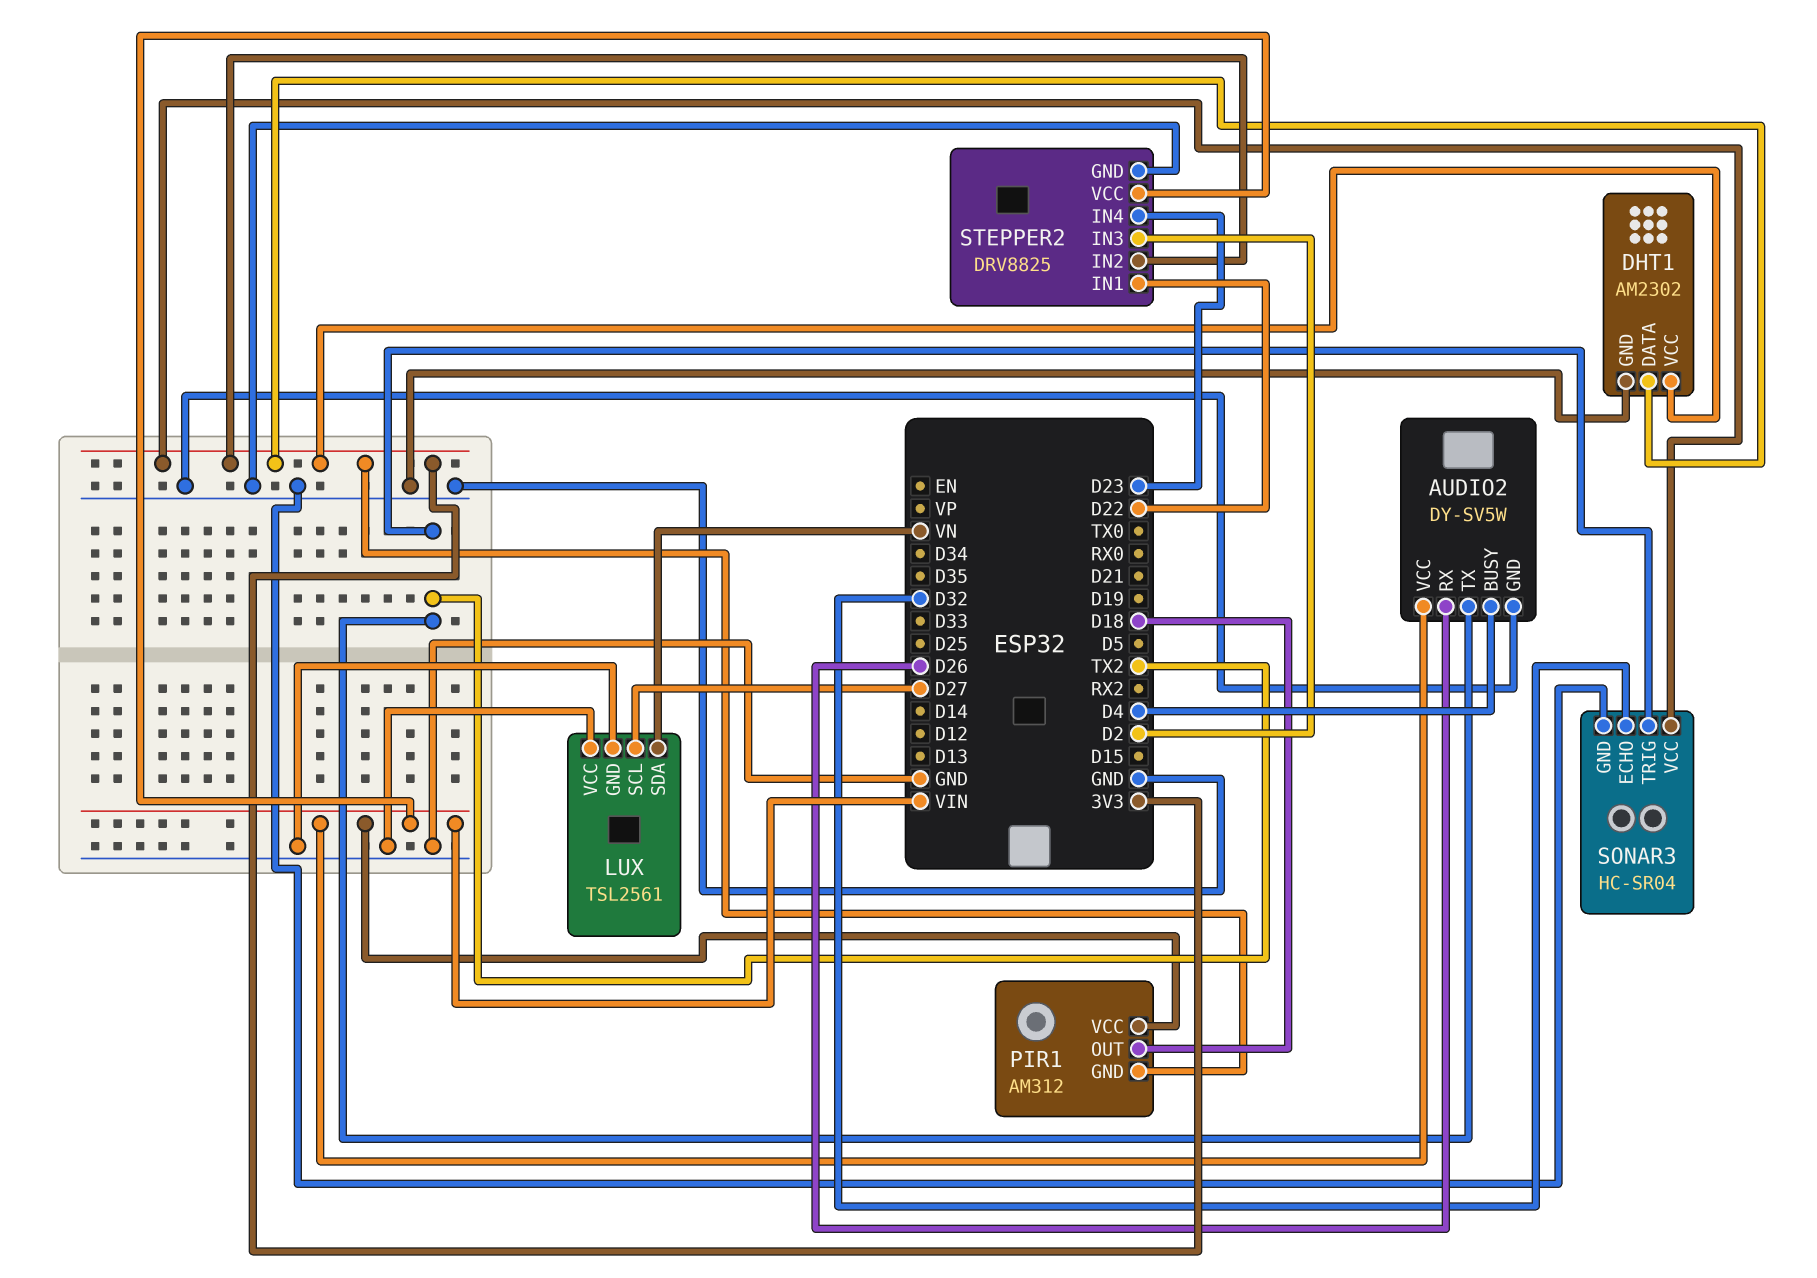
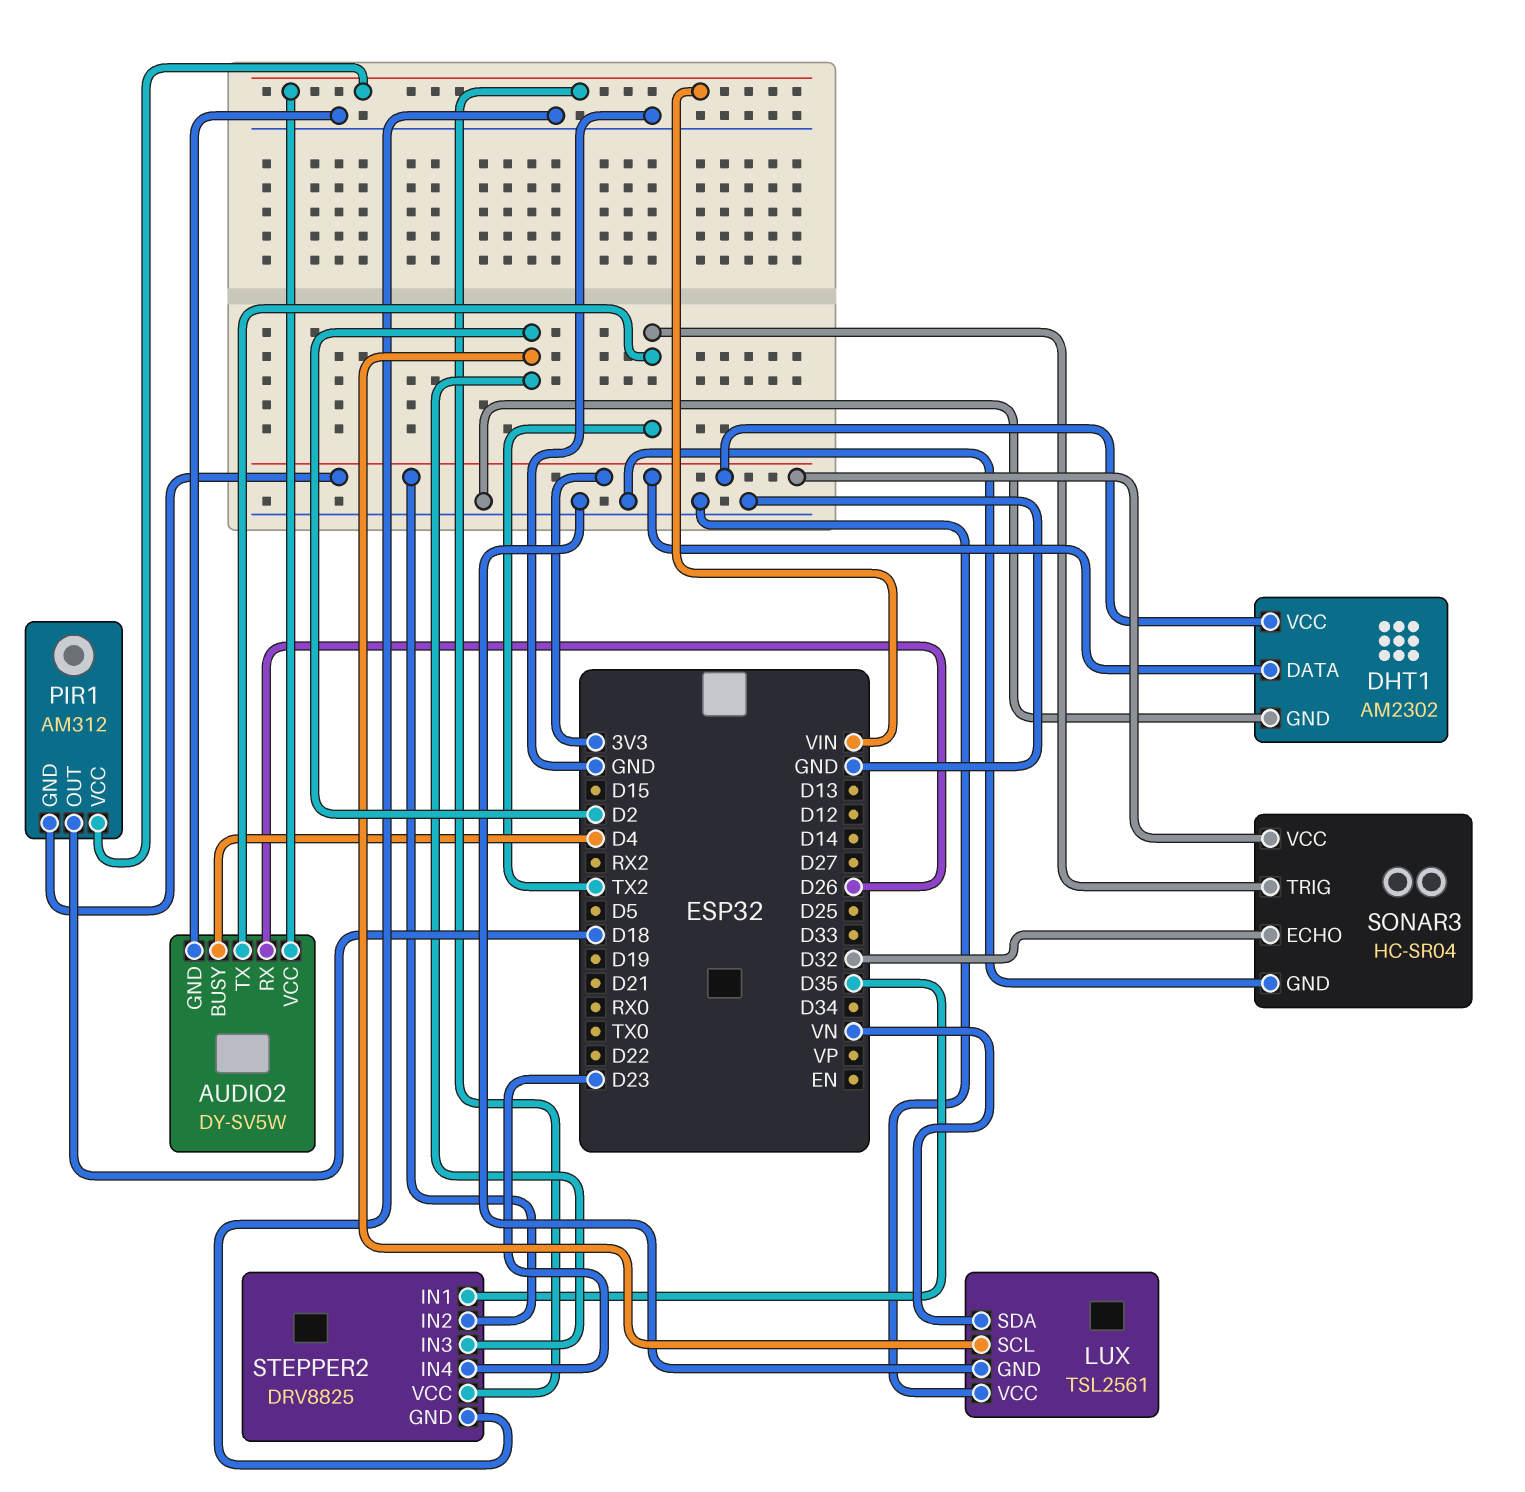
LUX pin SCL: D27 -> D2
STEPPER2 pin IN1: D22 -> D35

